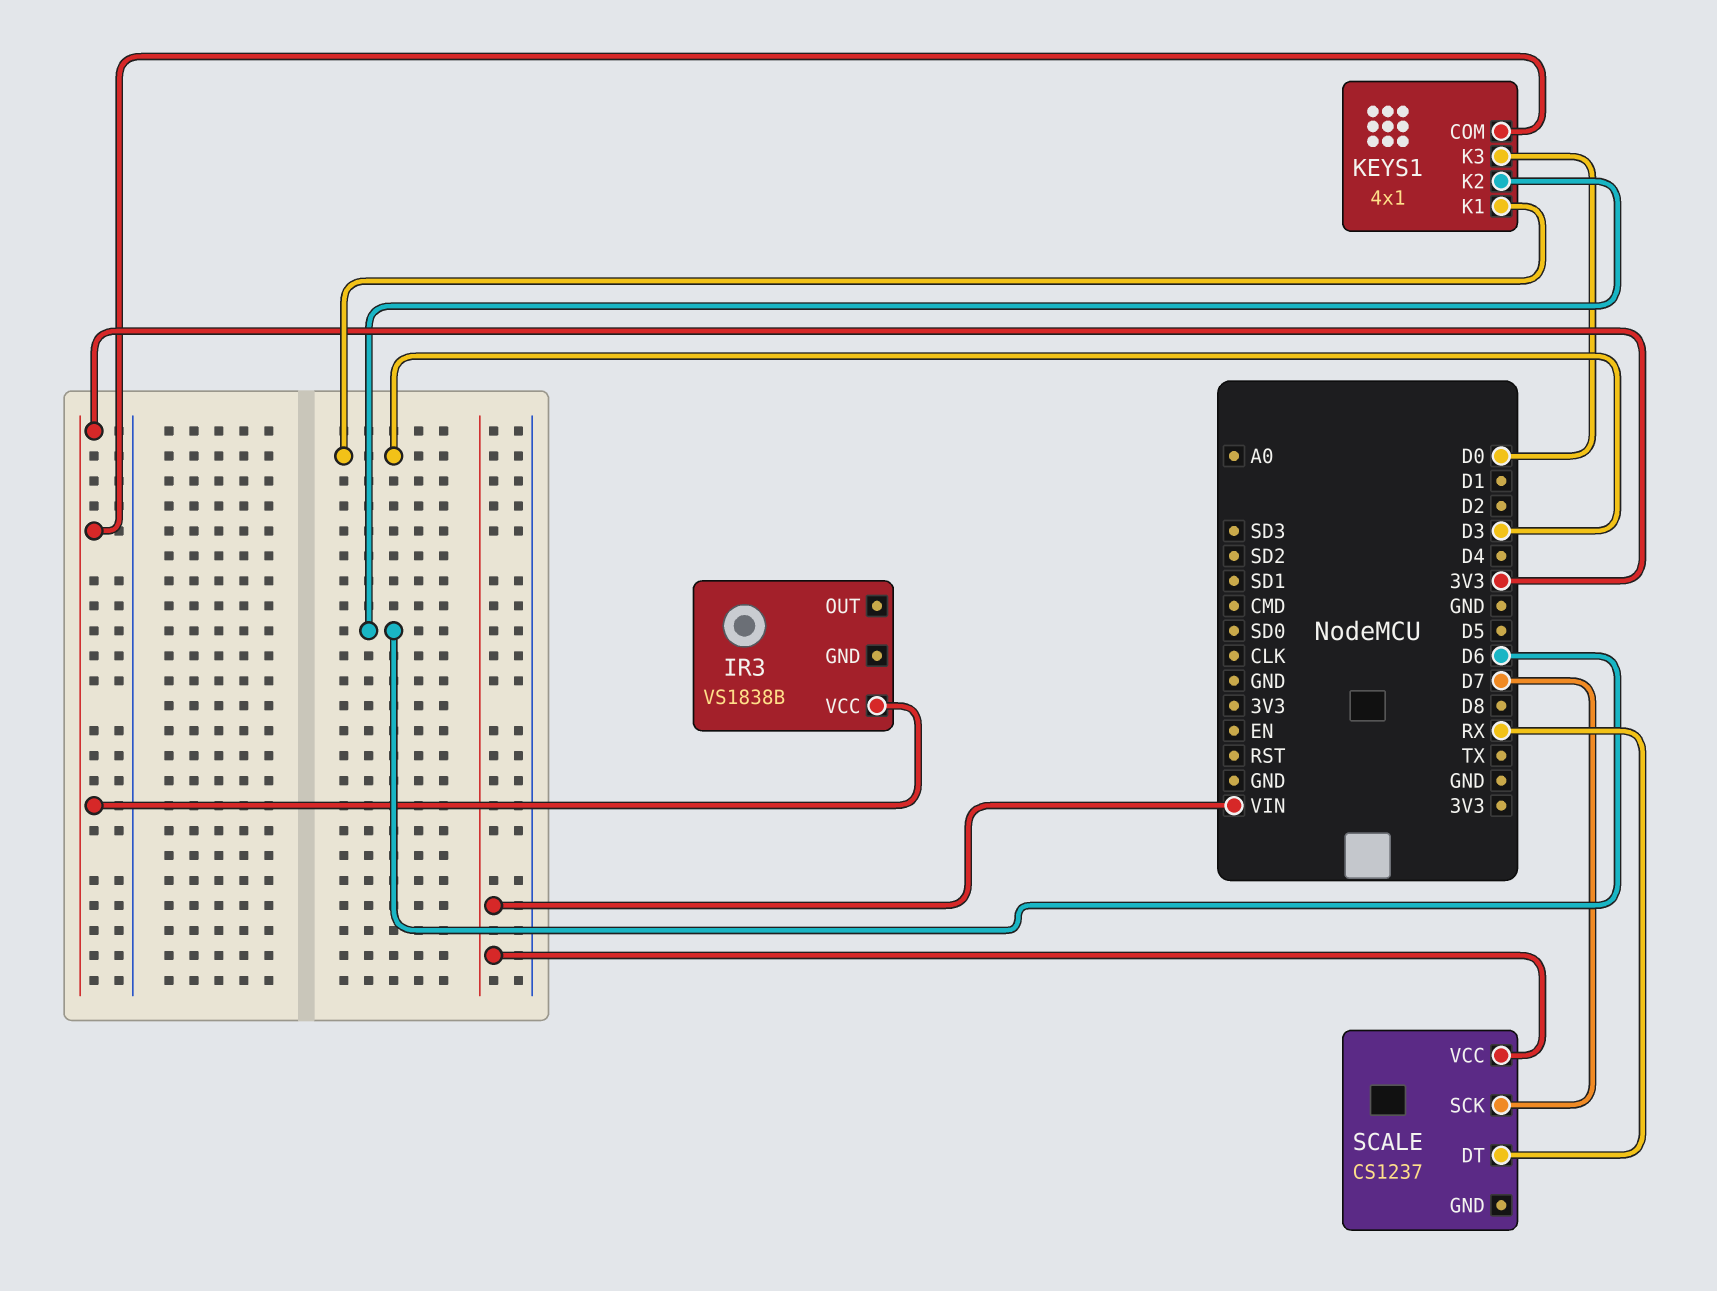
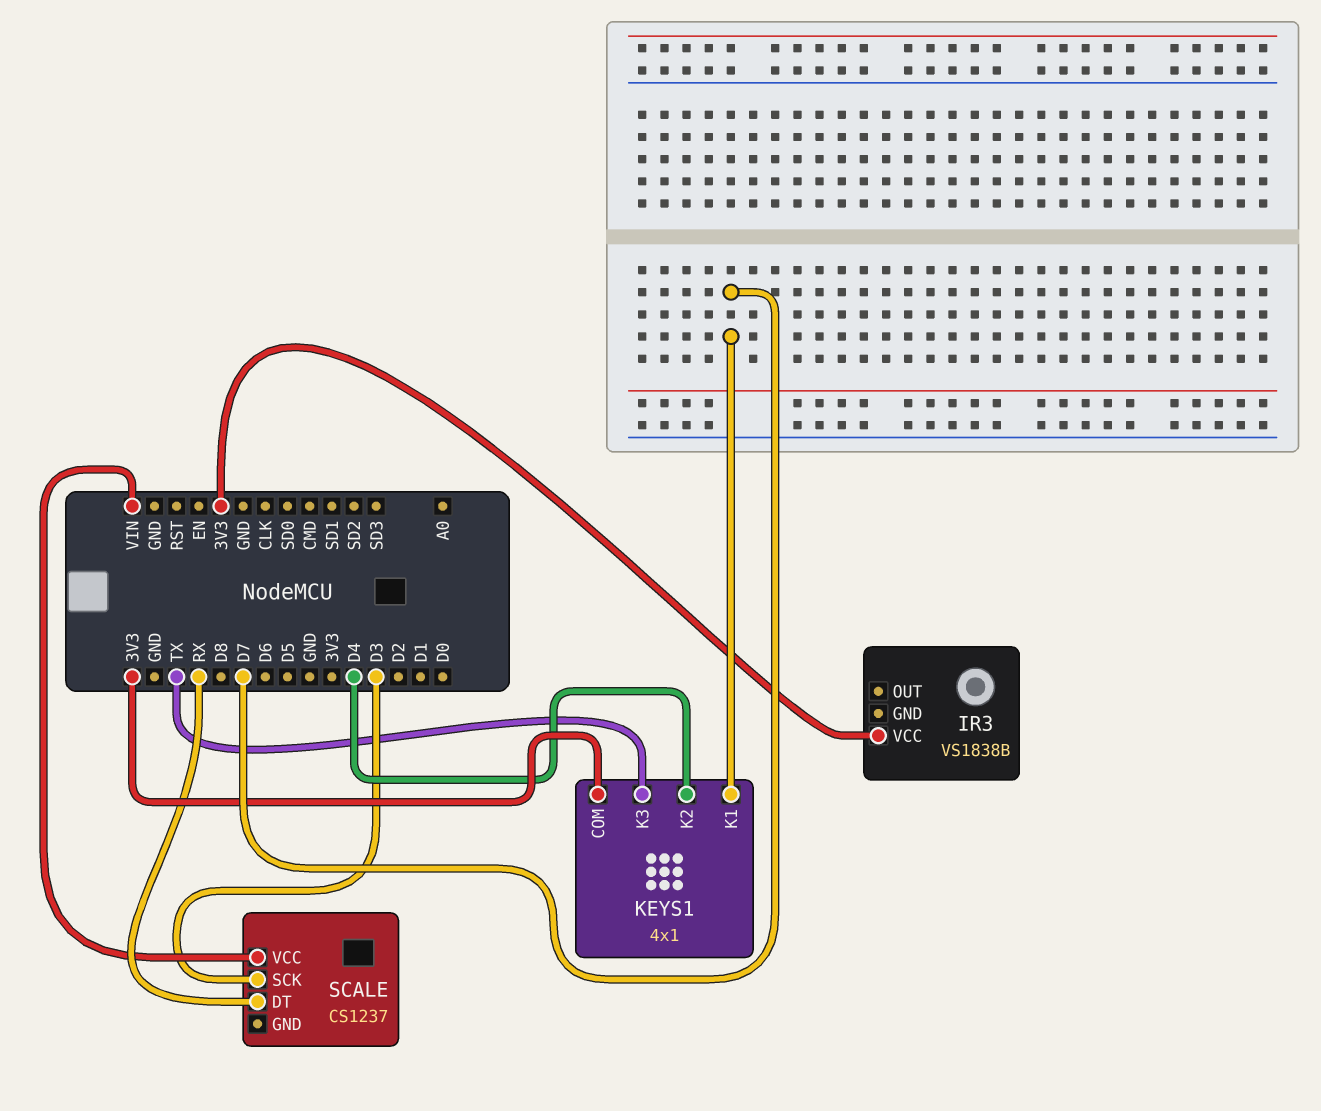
KEYS1 pin K1: D3 -> D7
KEYS1 pin K2: D6 -> D4
KEYS1 pin K3: D0 -> TX
SCALE pin SCK: D7 -> D3

